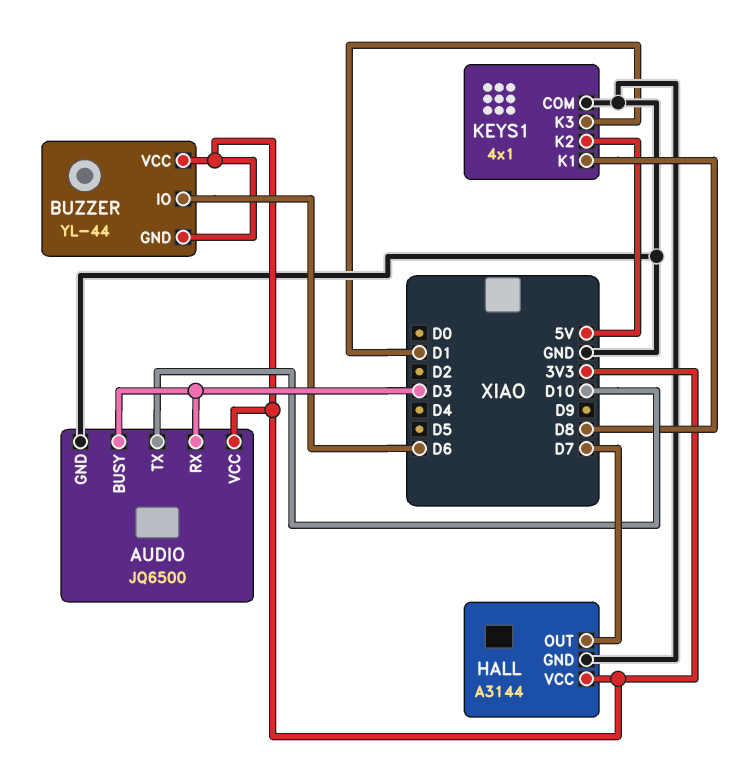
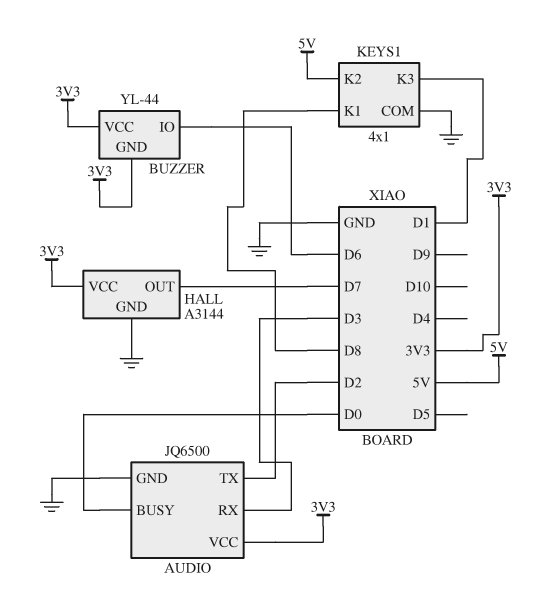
AUDIO pin BUSY: D3 -> D0
AUDIO pin TX: D10 -> D2

